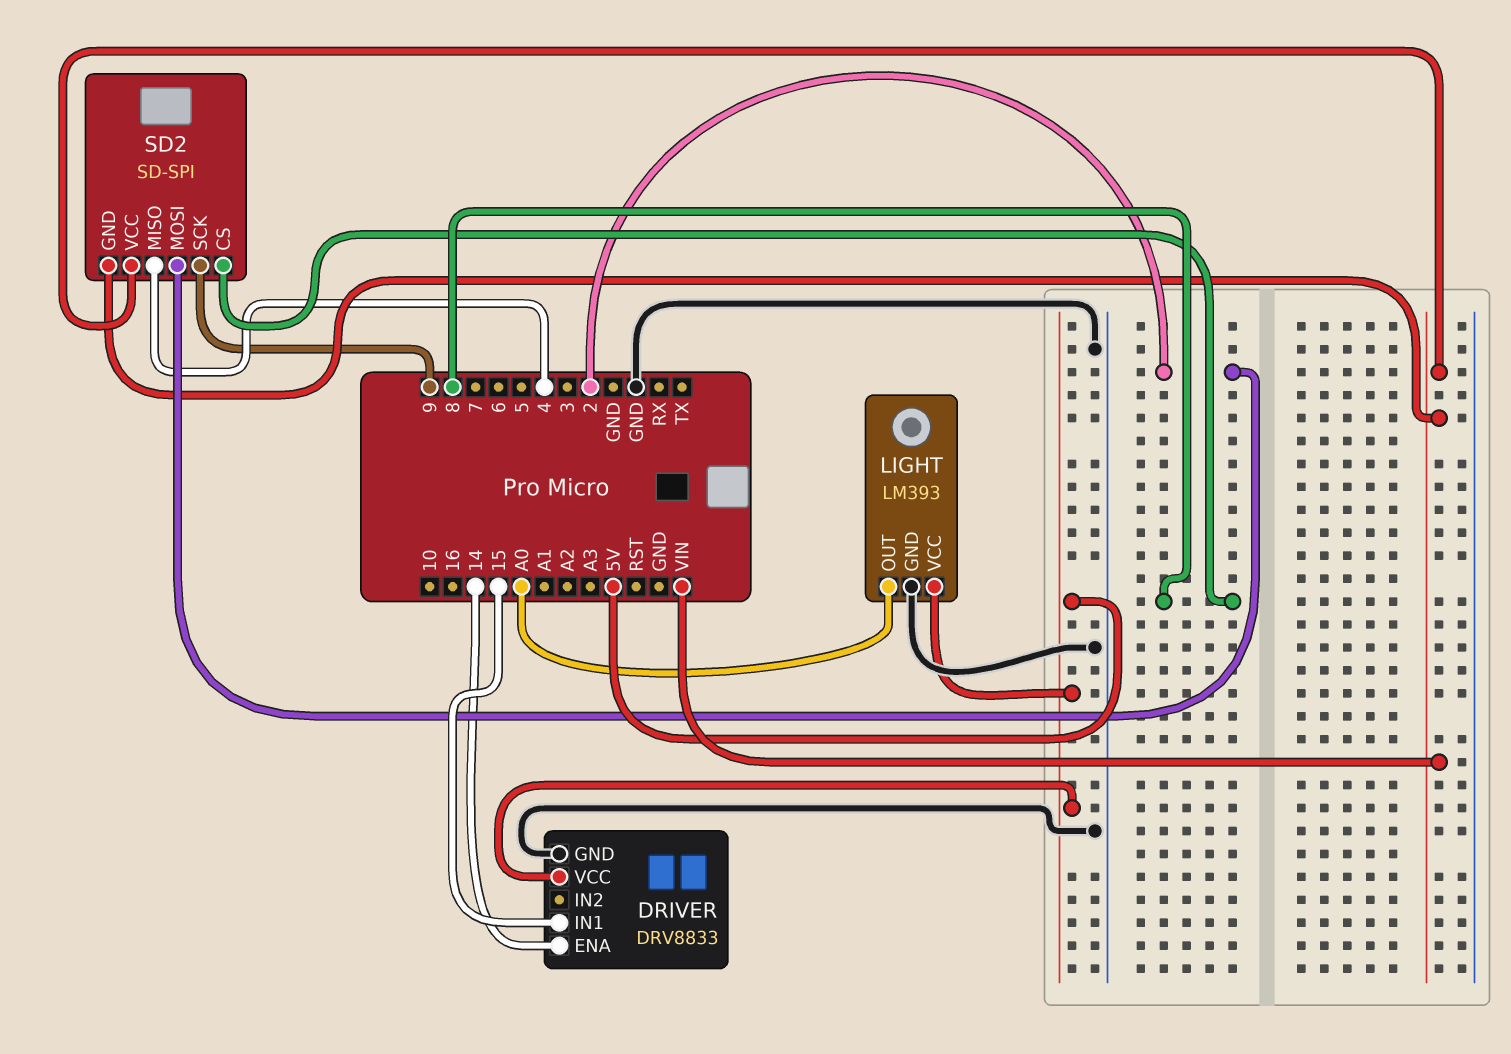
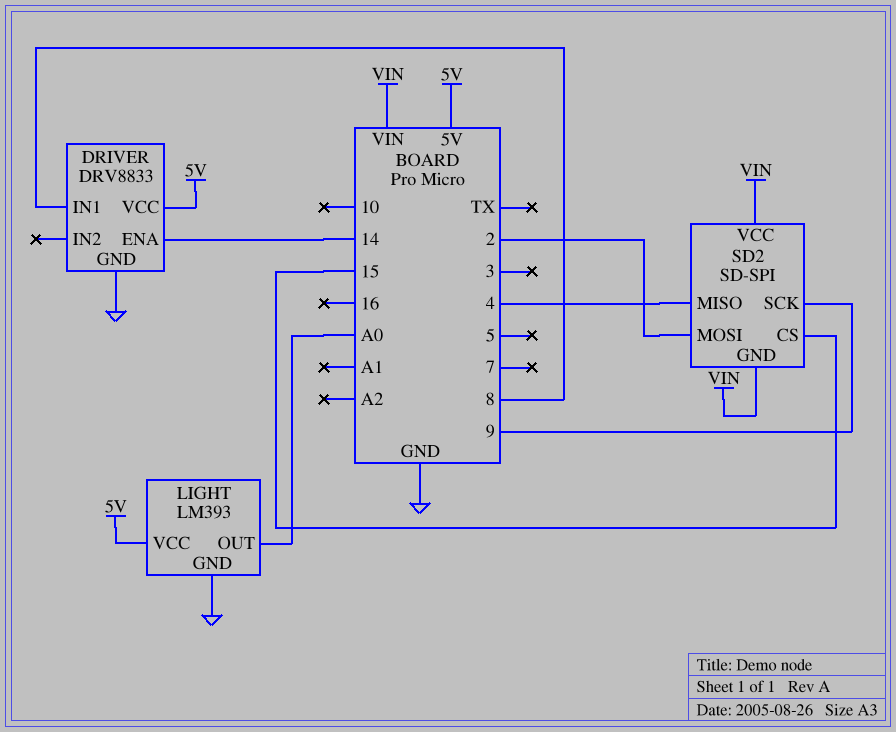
DRIVER pin IN1: 15 -> 8
SD2 pin CS: 8 -> 15

